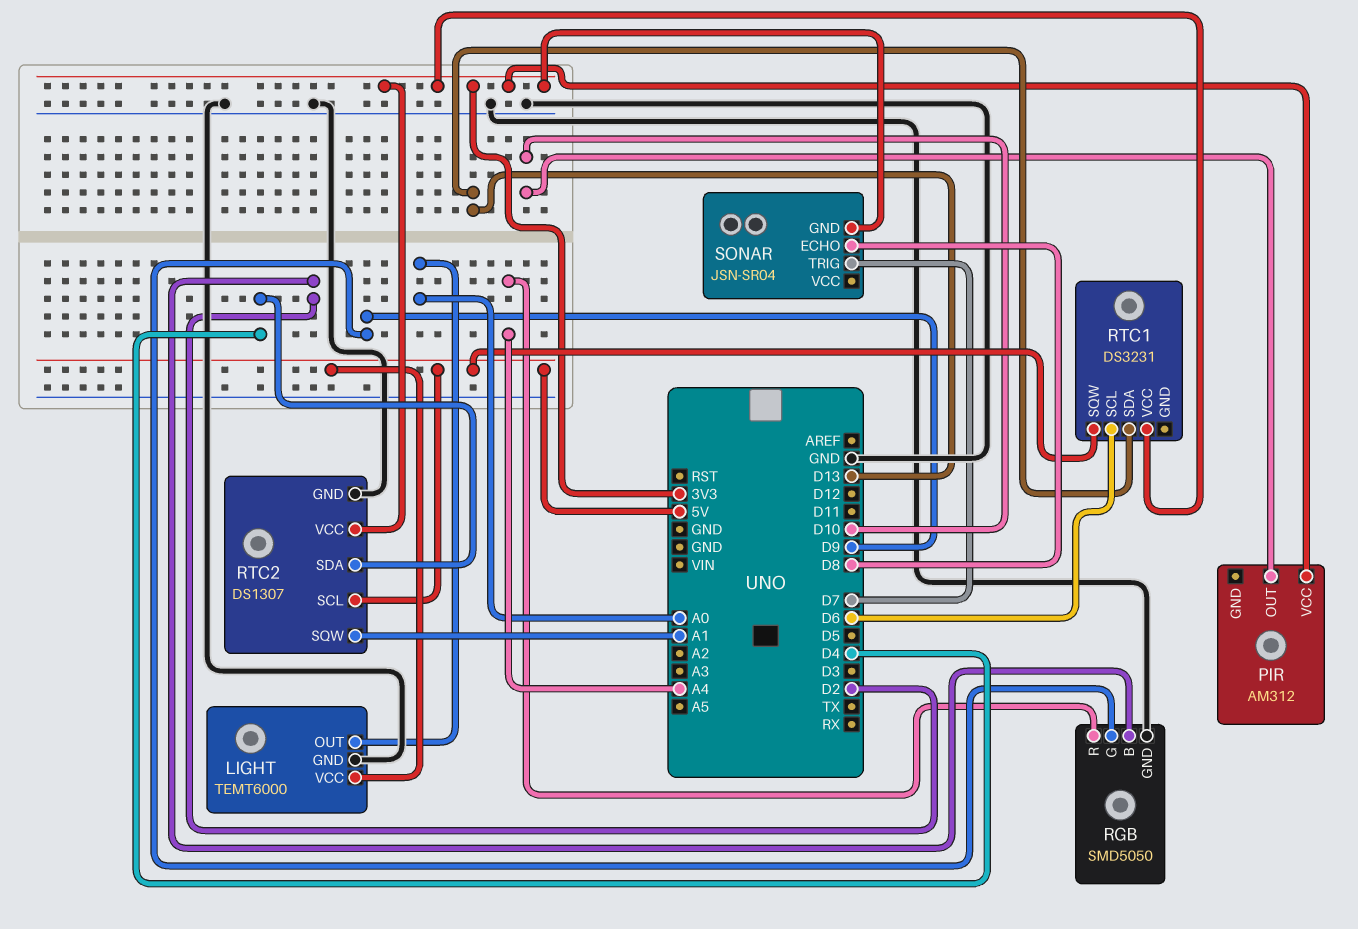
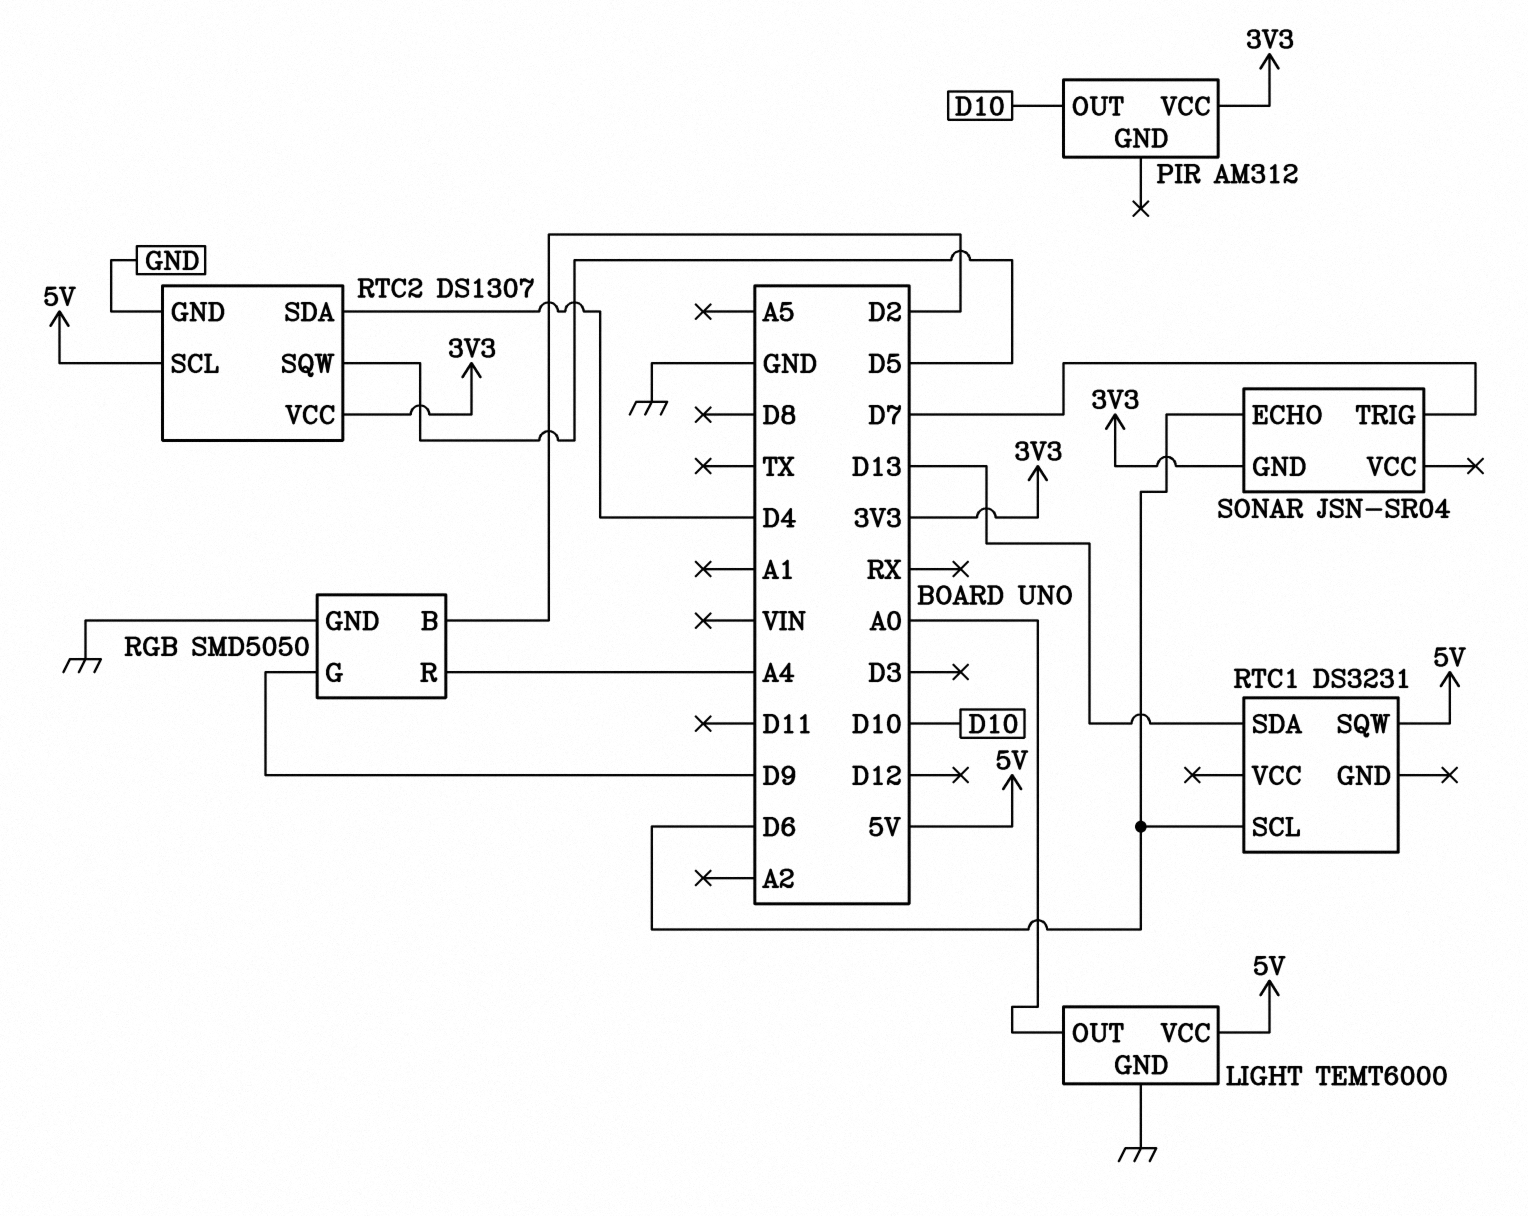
RTC1 pin VCC: 3V3 -> none
RTC2 pin SQW: A1 -> D5
SONAR pin ECHO: D8 -> D6

